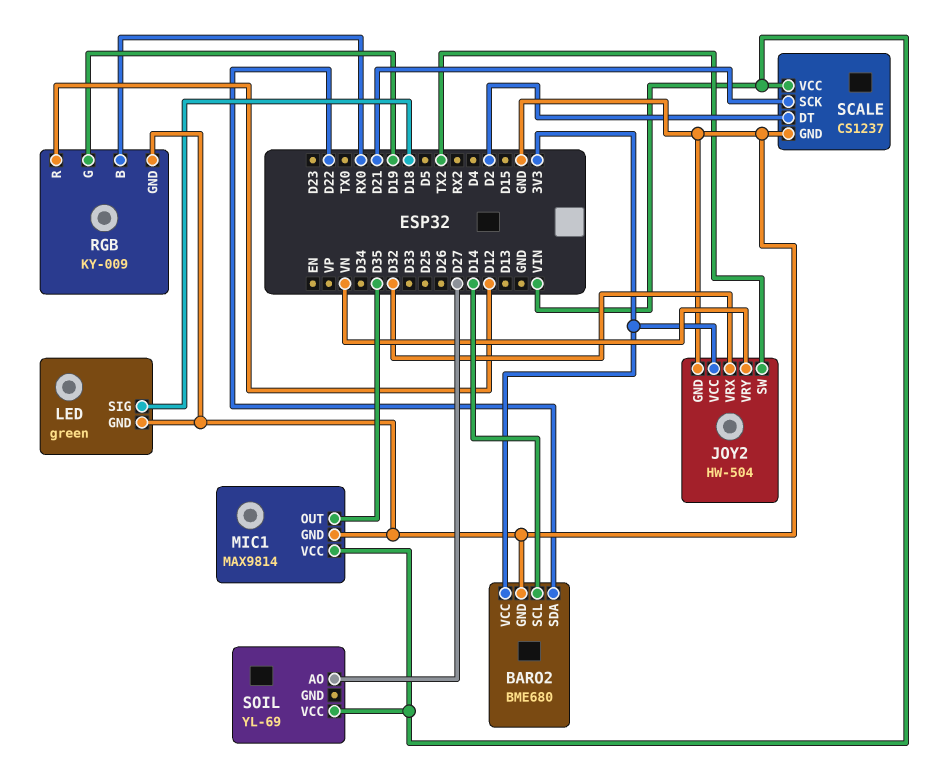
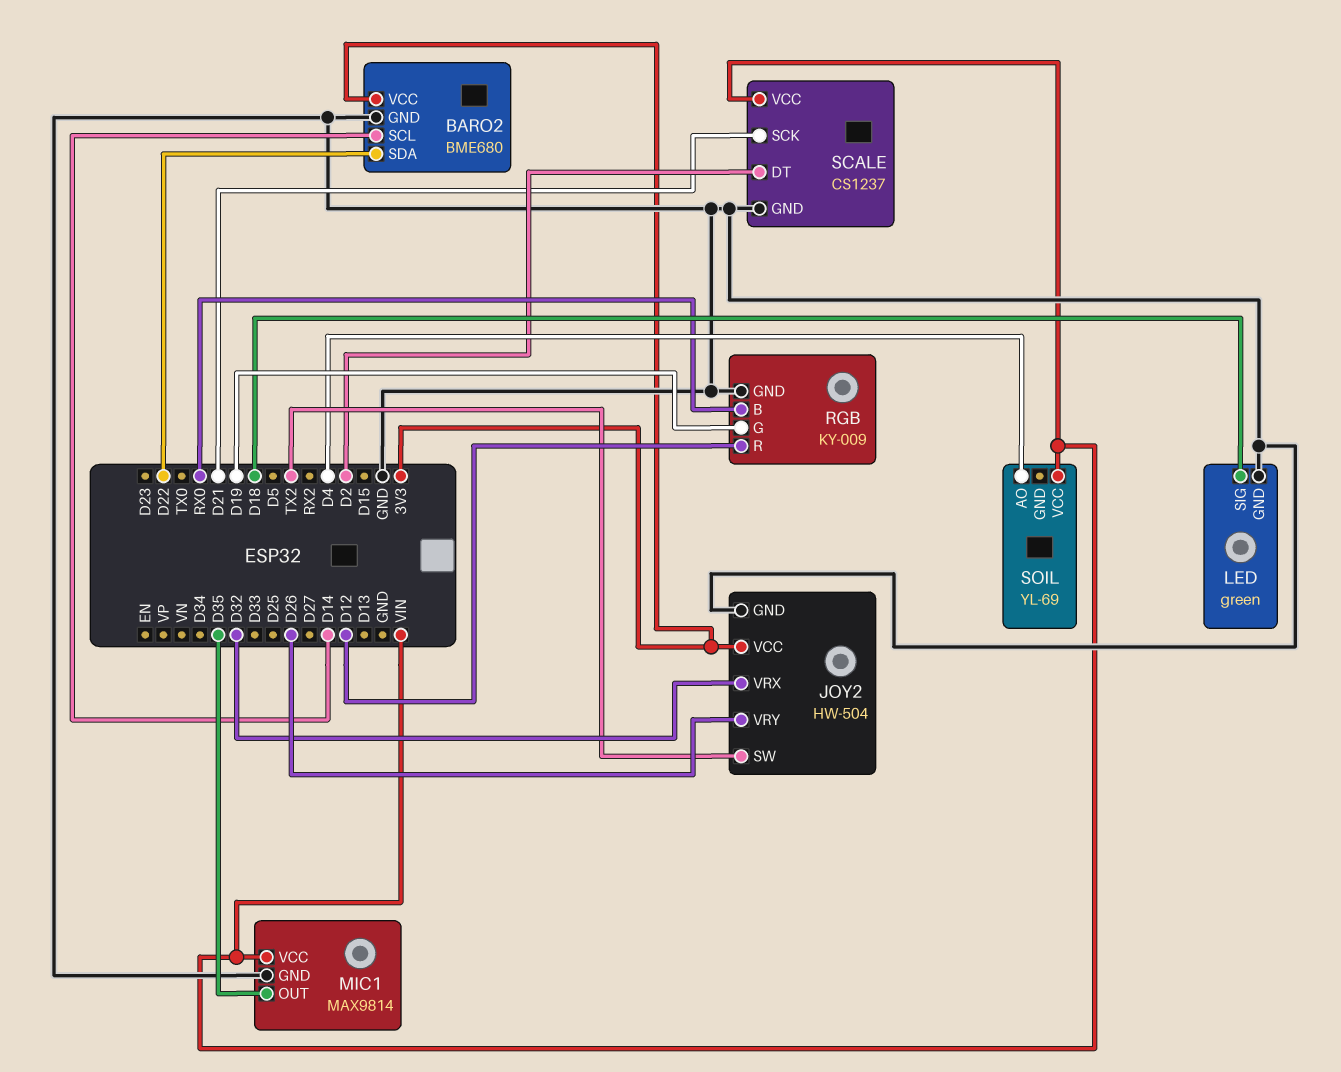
JOY2 pin VRY: VN -> D26
SOIL pin AO: D27 -> D4

